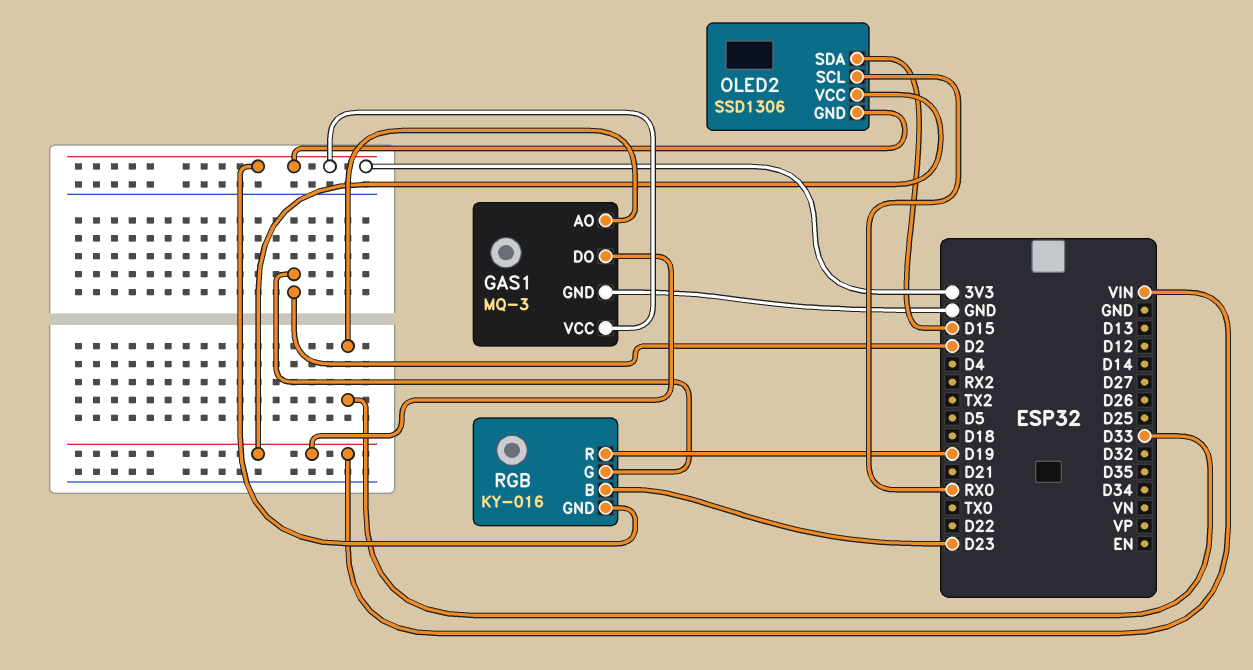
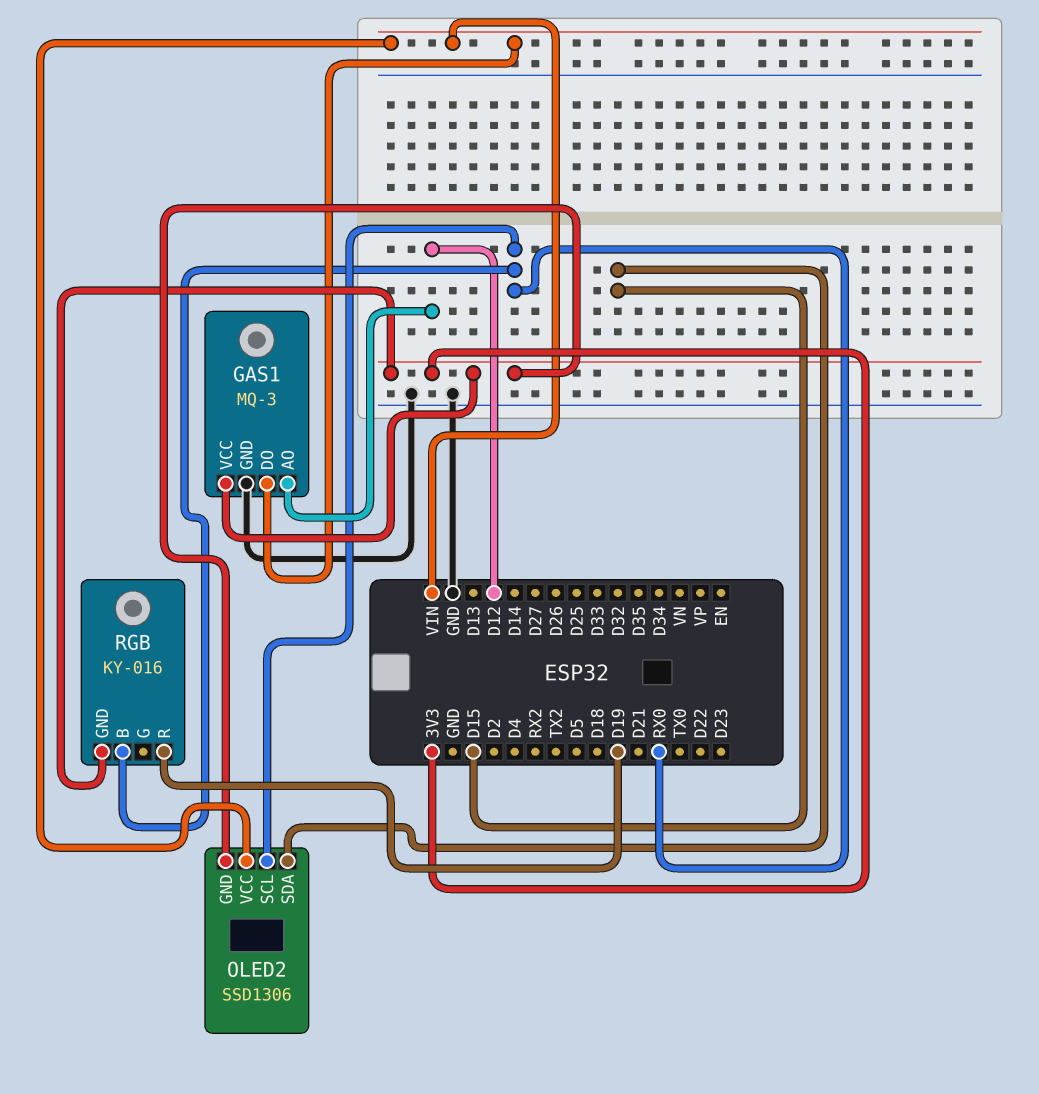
GAS1 pin AO: D33 -> D12
RGB pin B: D23 -> RX0
RGB pin G: D2 -> none

